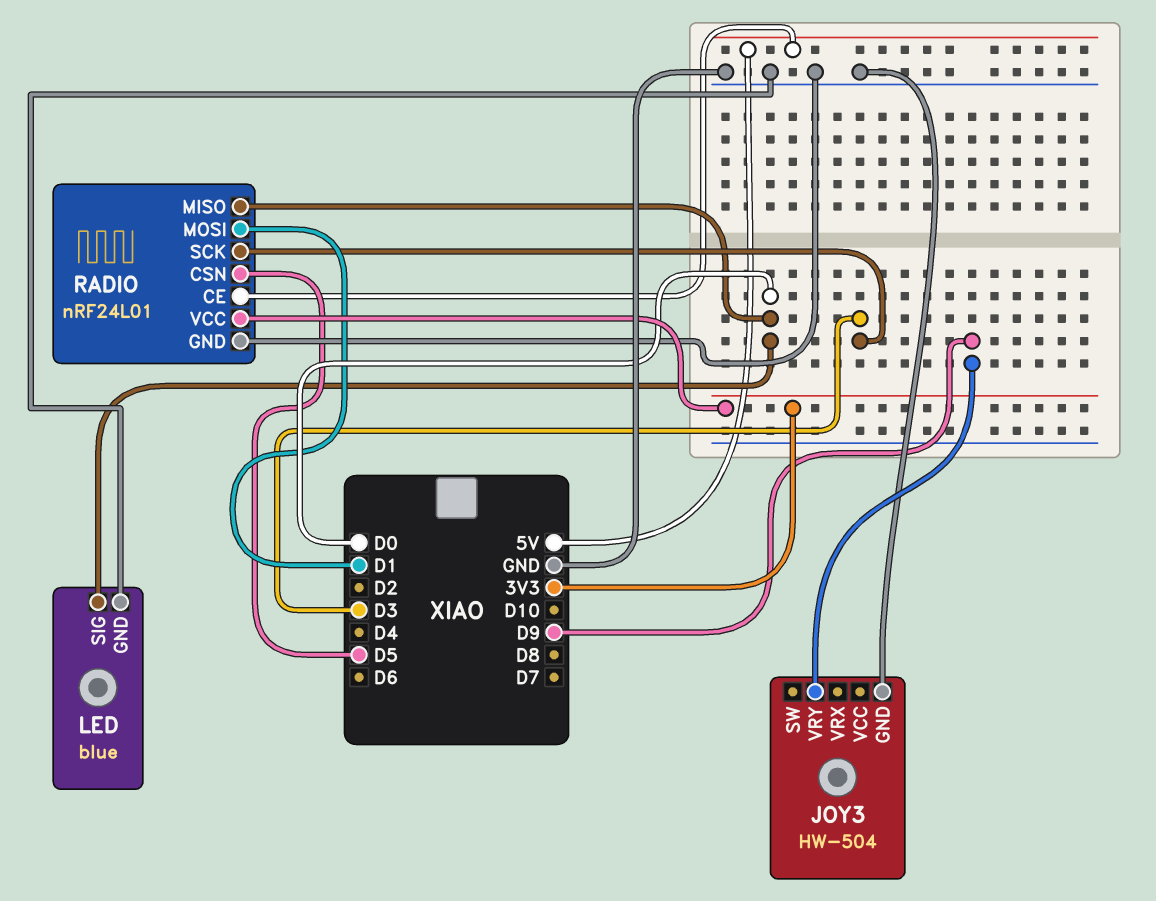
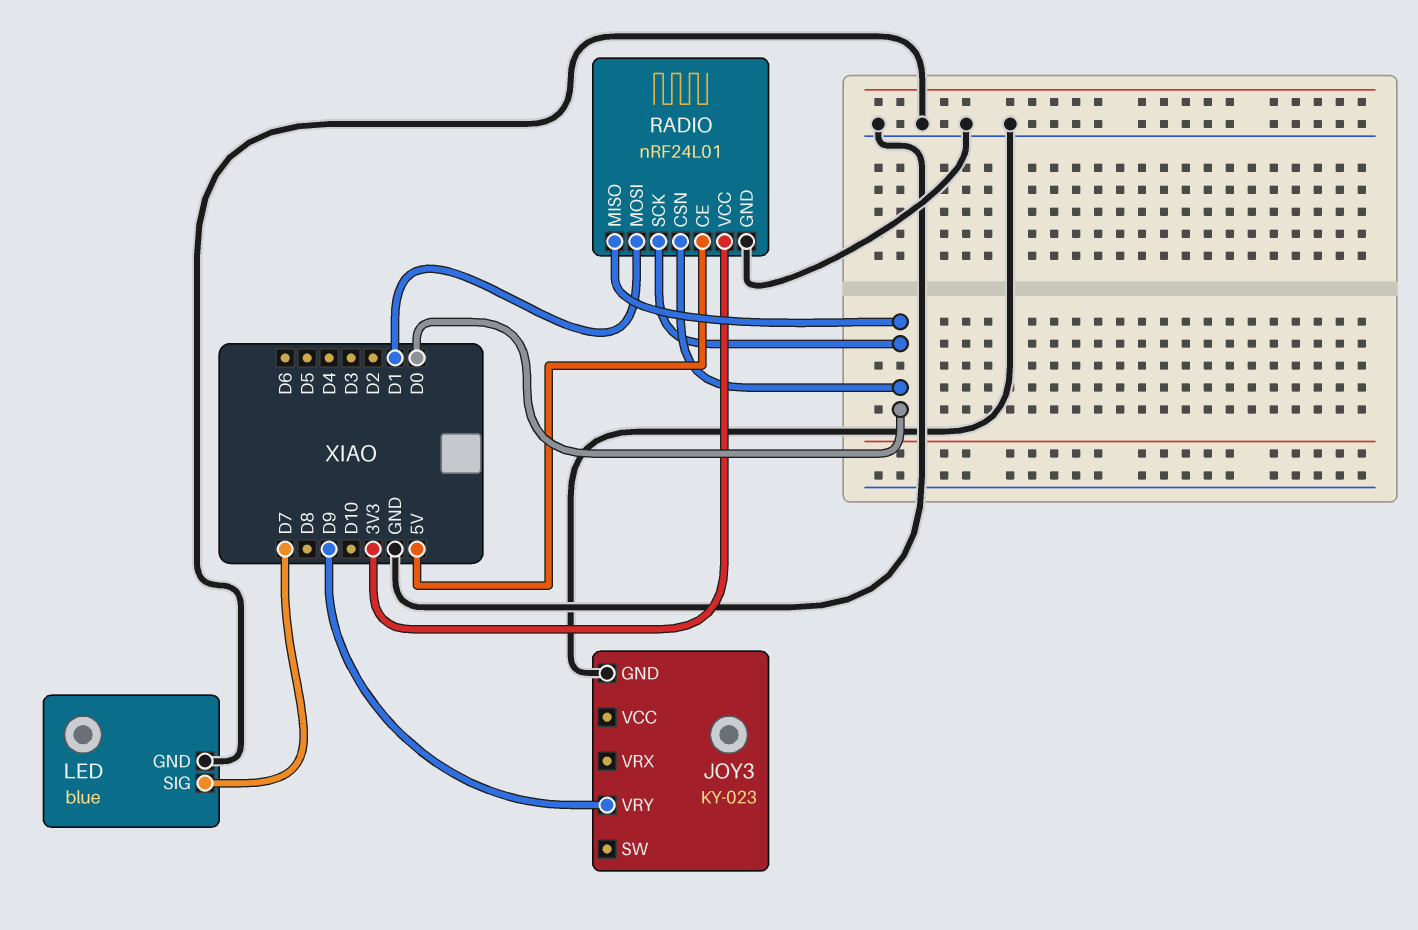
JOY3: HW-504 -> KY-023
LED pin SIG: D0 -> D7
RADIO pin CSN: D5 -> D0
RADIO pin SCK: D3 -> D0

